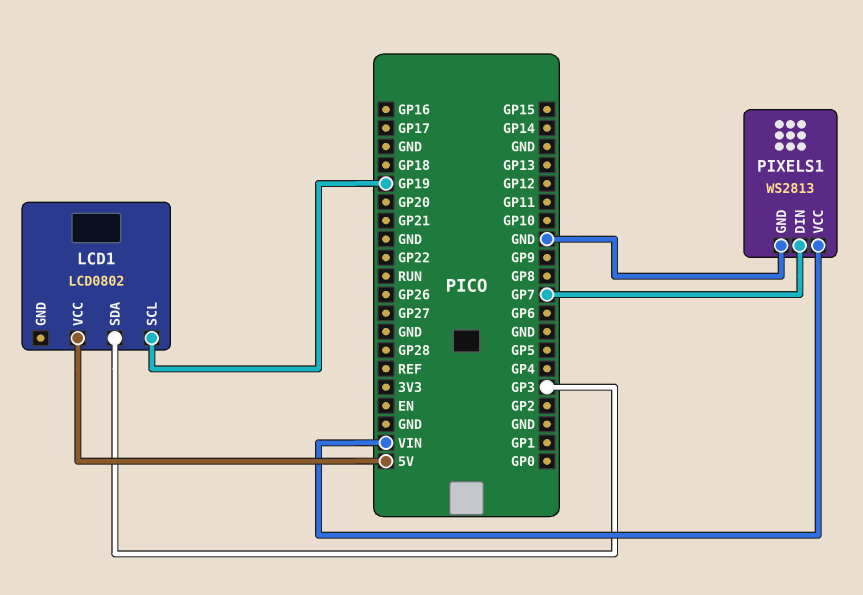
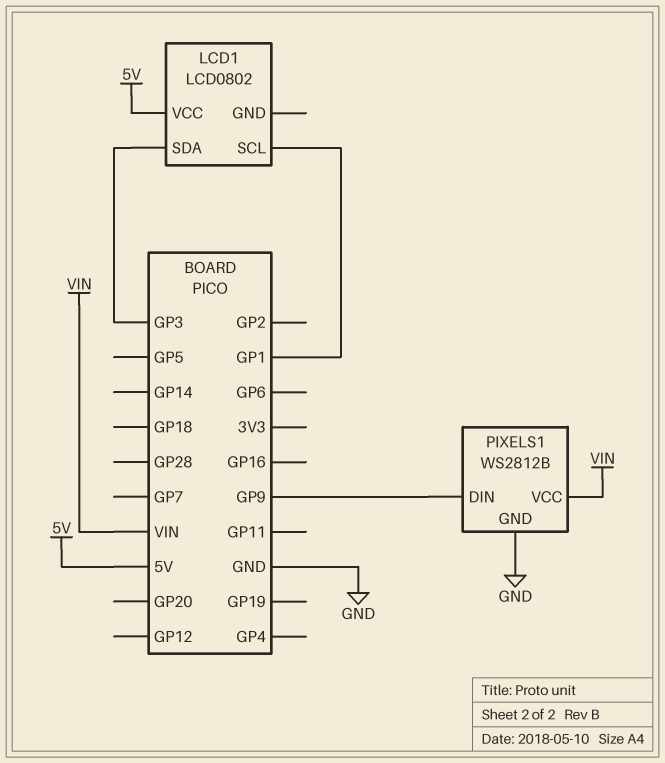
LCD1 pin SCL: GP19 -> GP1
PIXELS1: WS2813 -> WS2812B
PIXELS1 pin DIN: GP7 -> GP9

